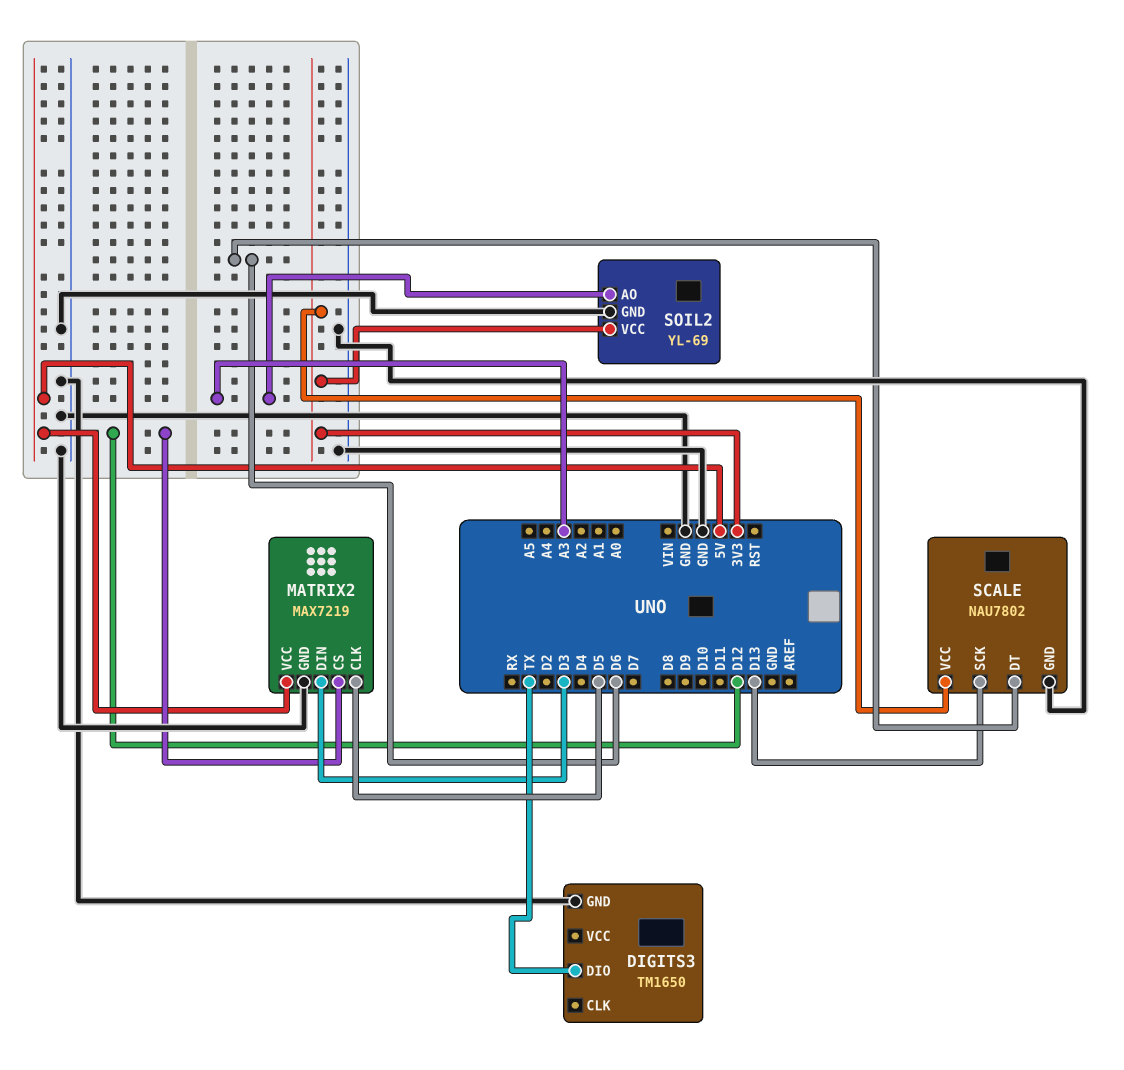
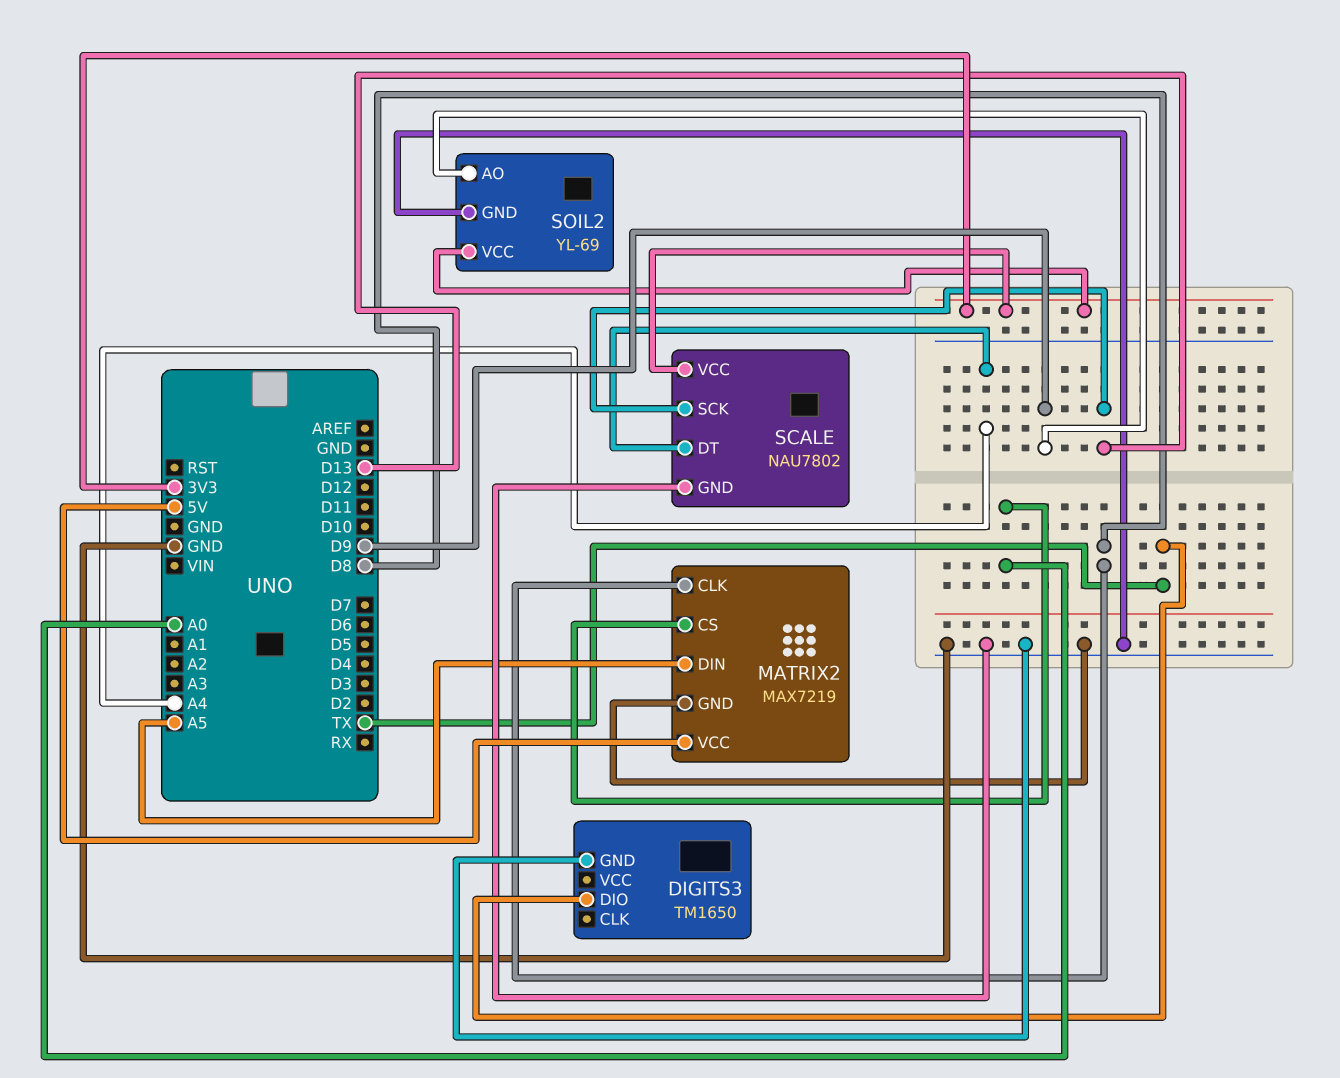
MATRIX2 pin CLK: D5 -> D8
MATRIX2 pin CS: D12 -> A0
MATRIX2 pin DIN: D3 -> A5
SCALE pin DT: D6 -> A4
SOIL2 pin AO: A3 -> D9

